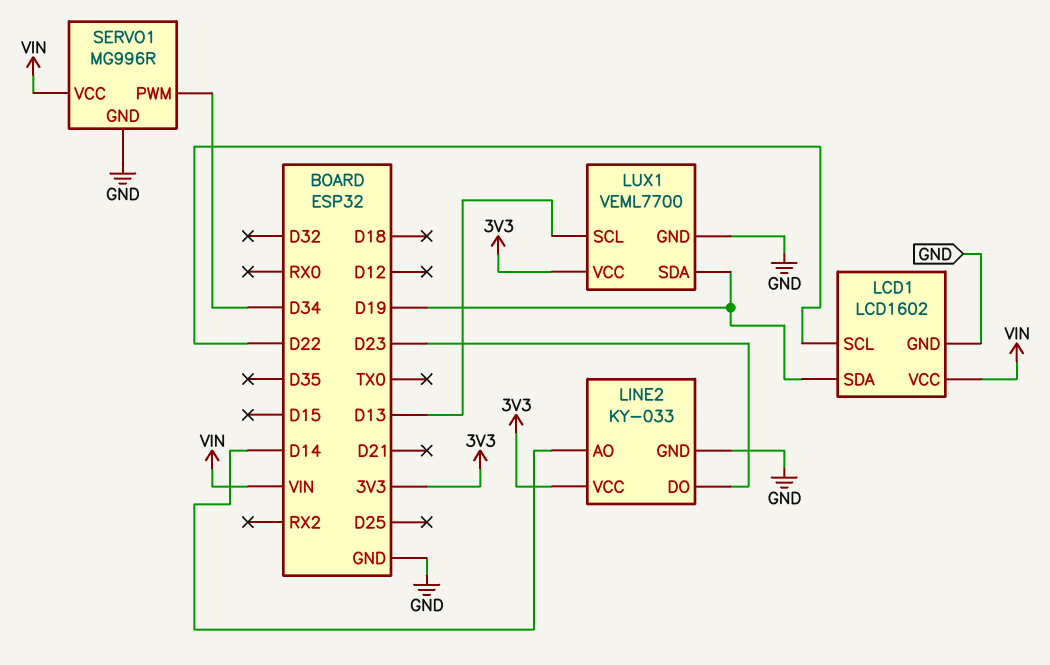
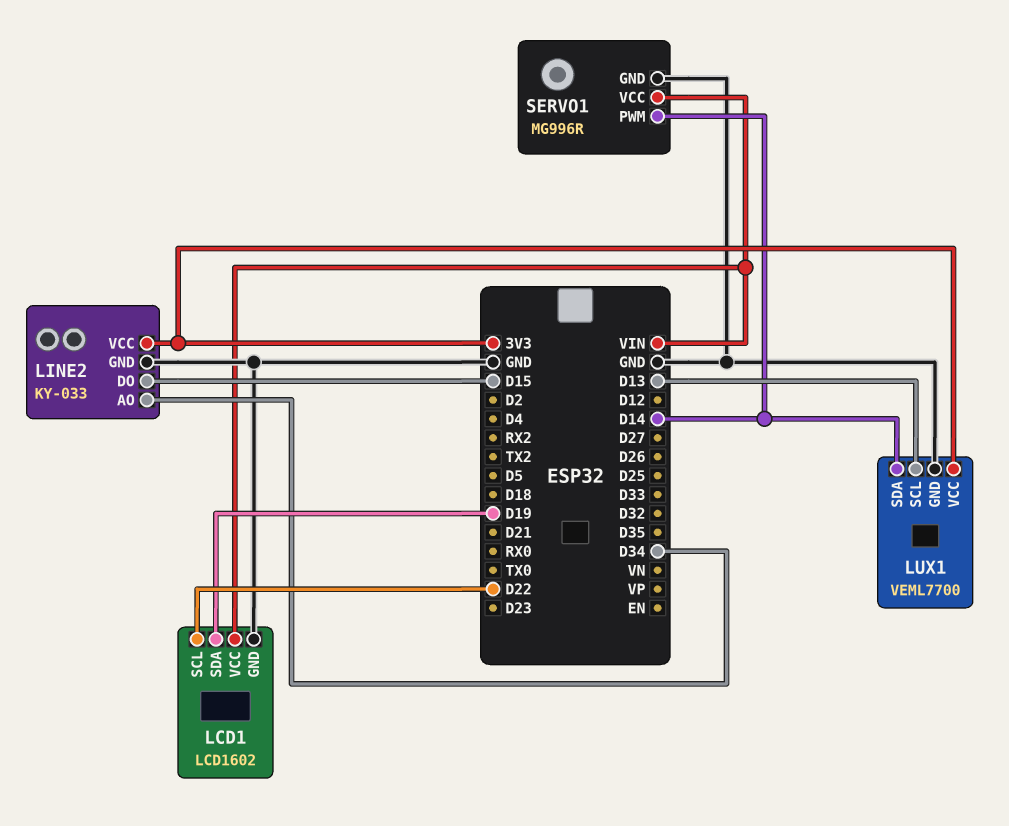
LINE2 pin AO: D14 -> D34
LINE2 pin DO: D23 -> D15
LUX1 pin SDA: D19 -> D14
SERVO1 pin PWM: D34 -> D14

